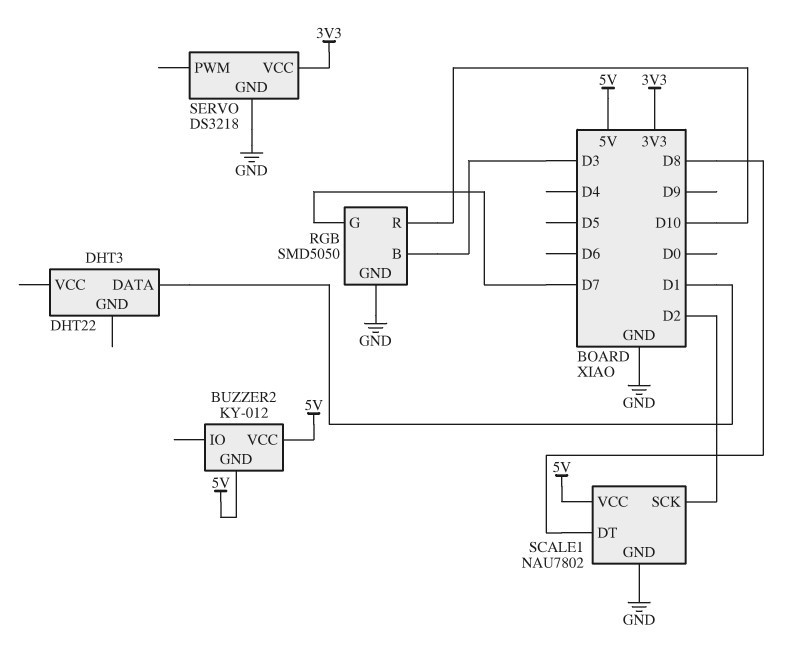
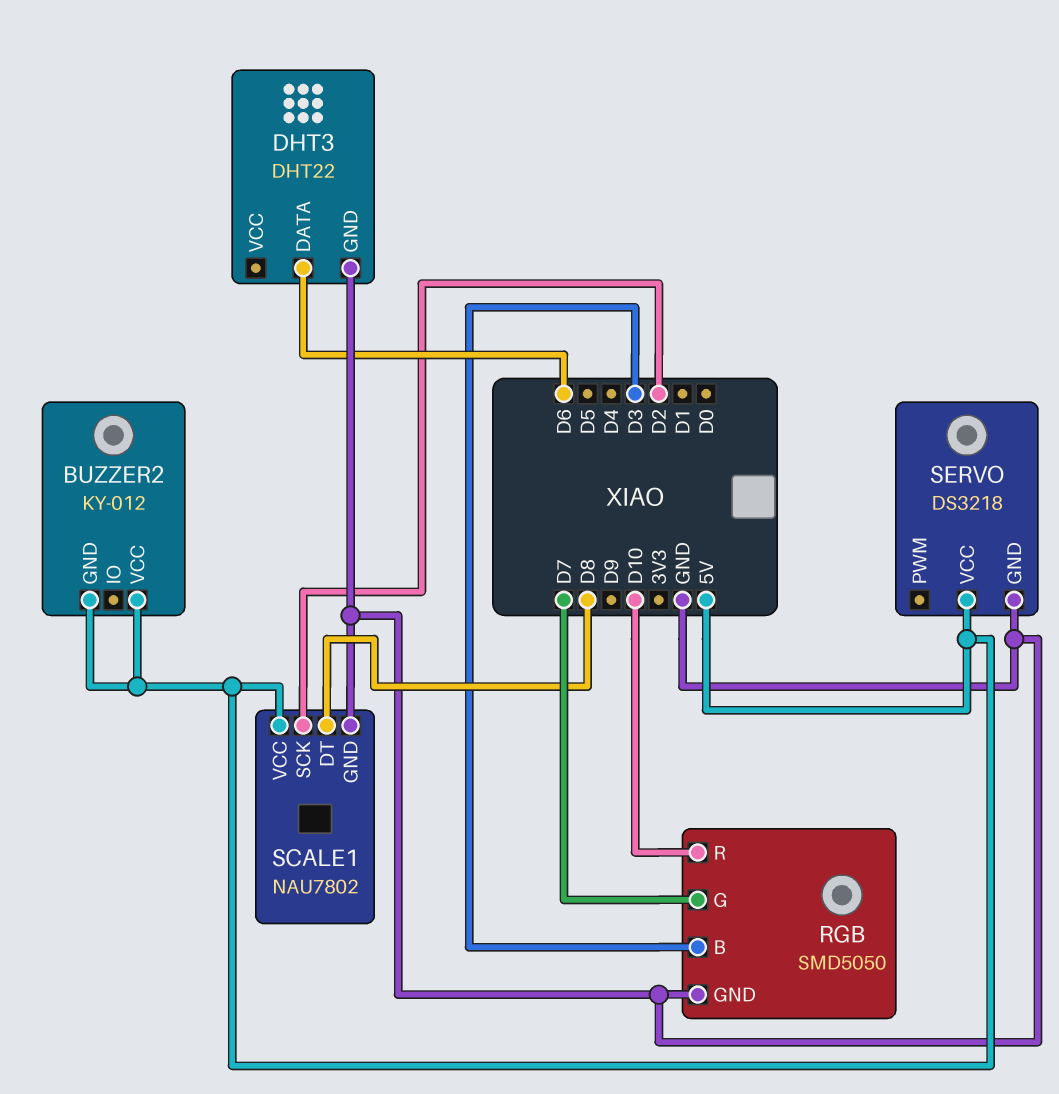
DHT3 pin DATA: D1 -> D6
DHT3 pin GND: none -> GND
SERVO pin VCC: 3V3 -> 5V

